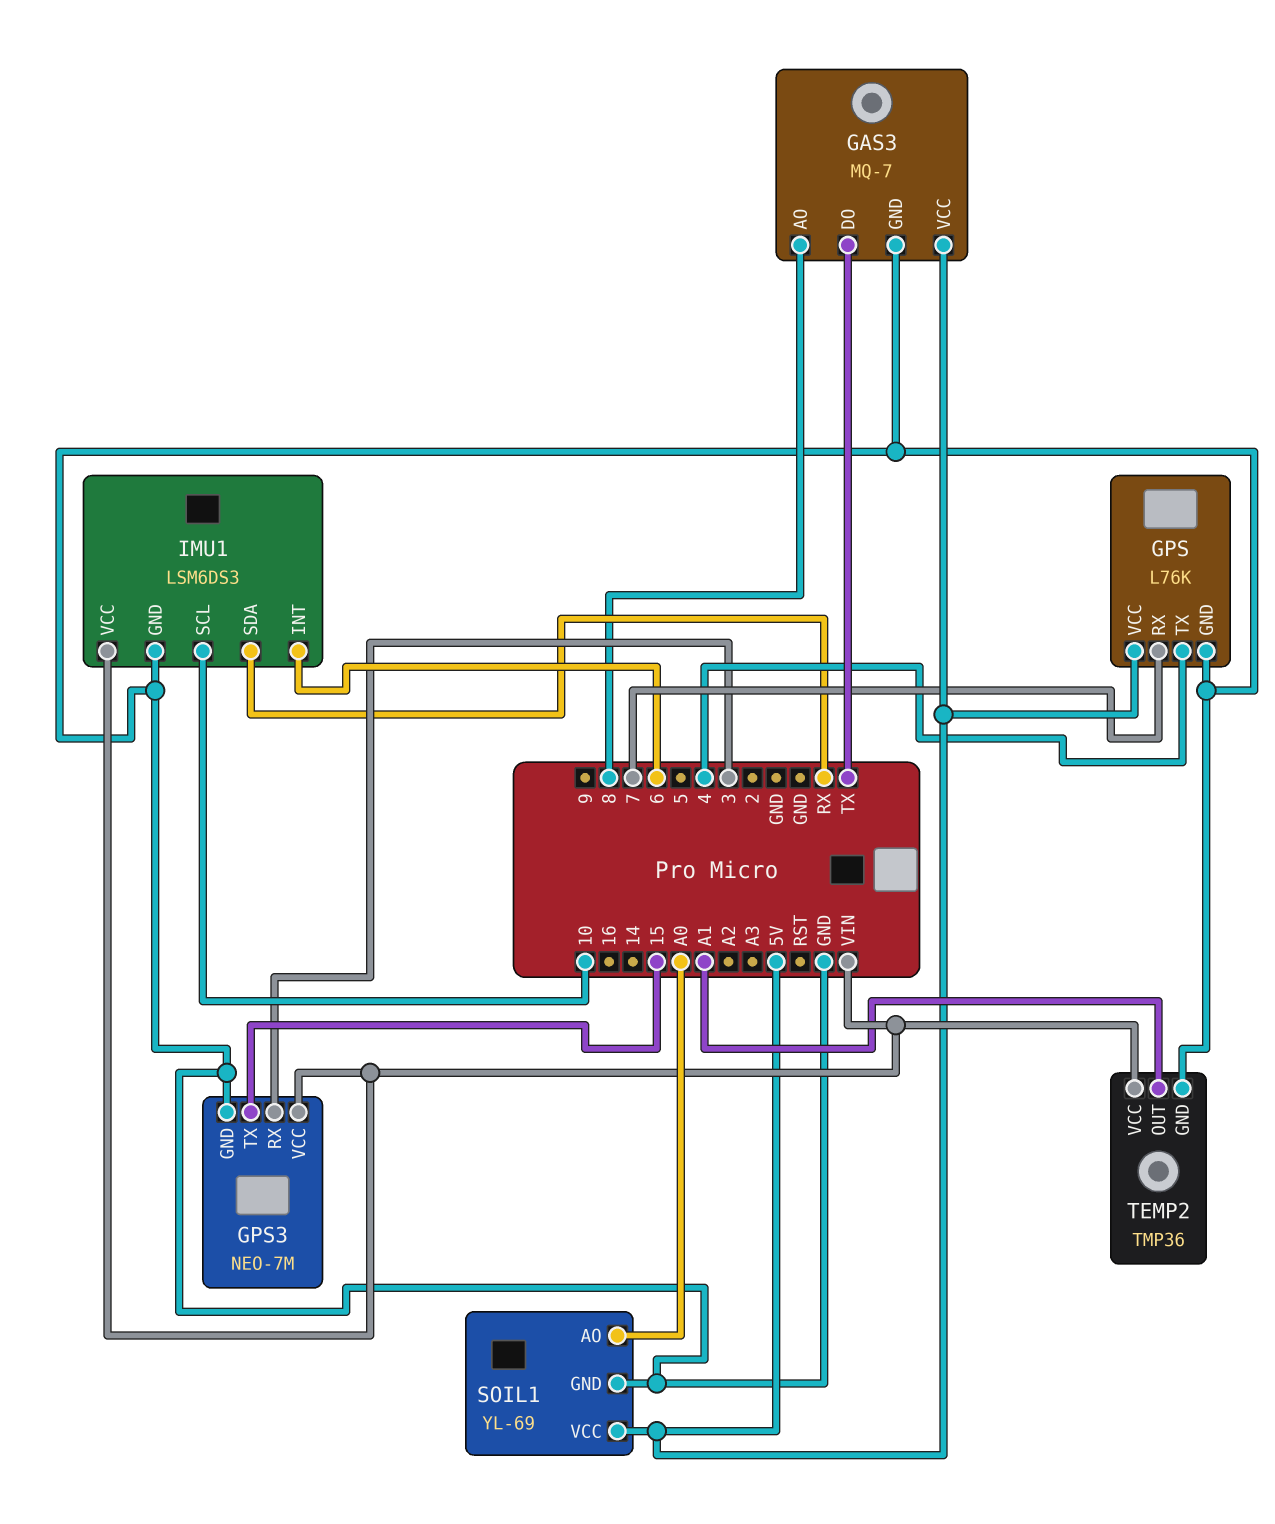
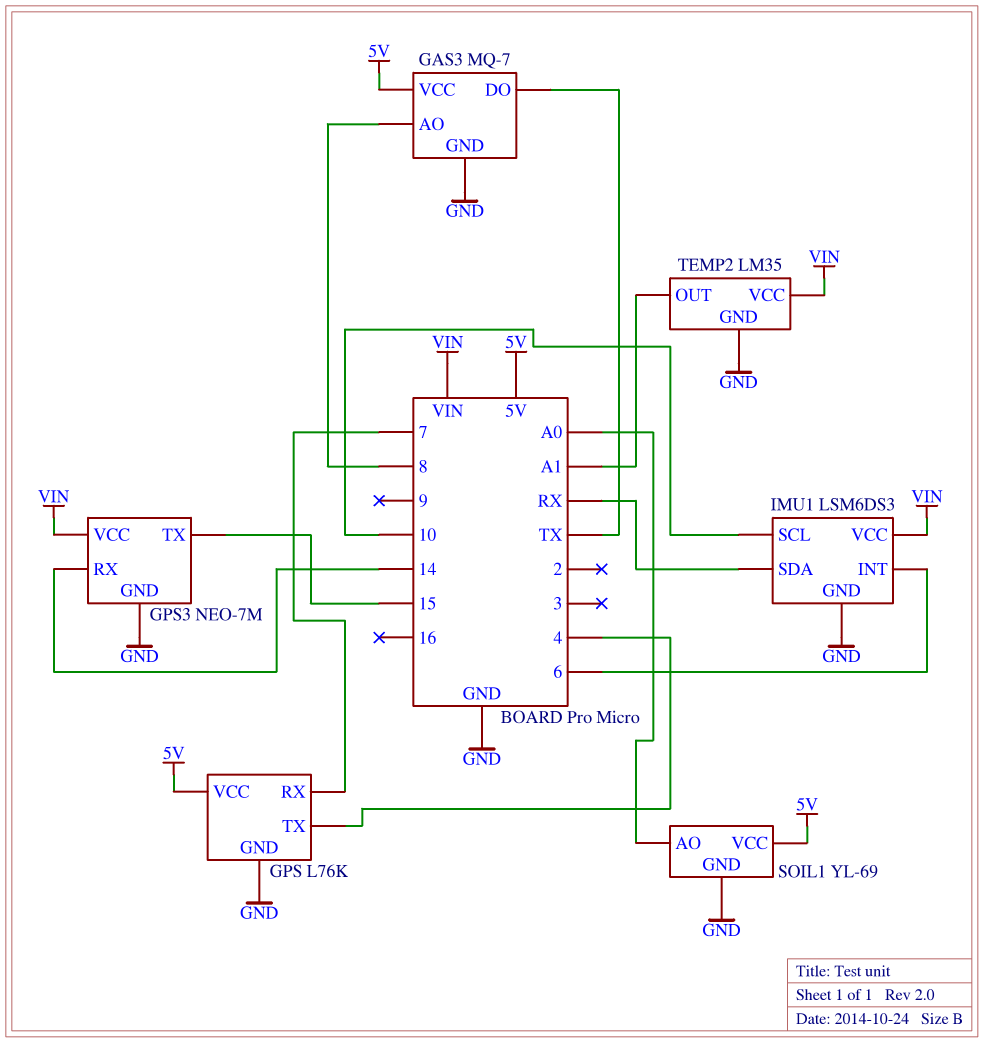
GPS3 pin RX: 3 -> 14
TEMP2: TMP36 -> LM35

